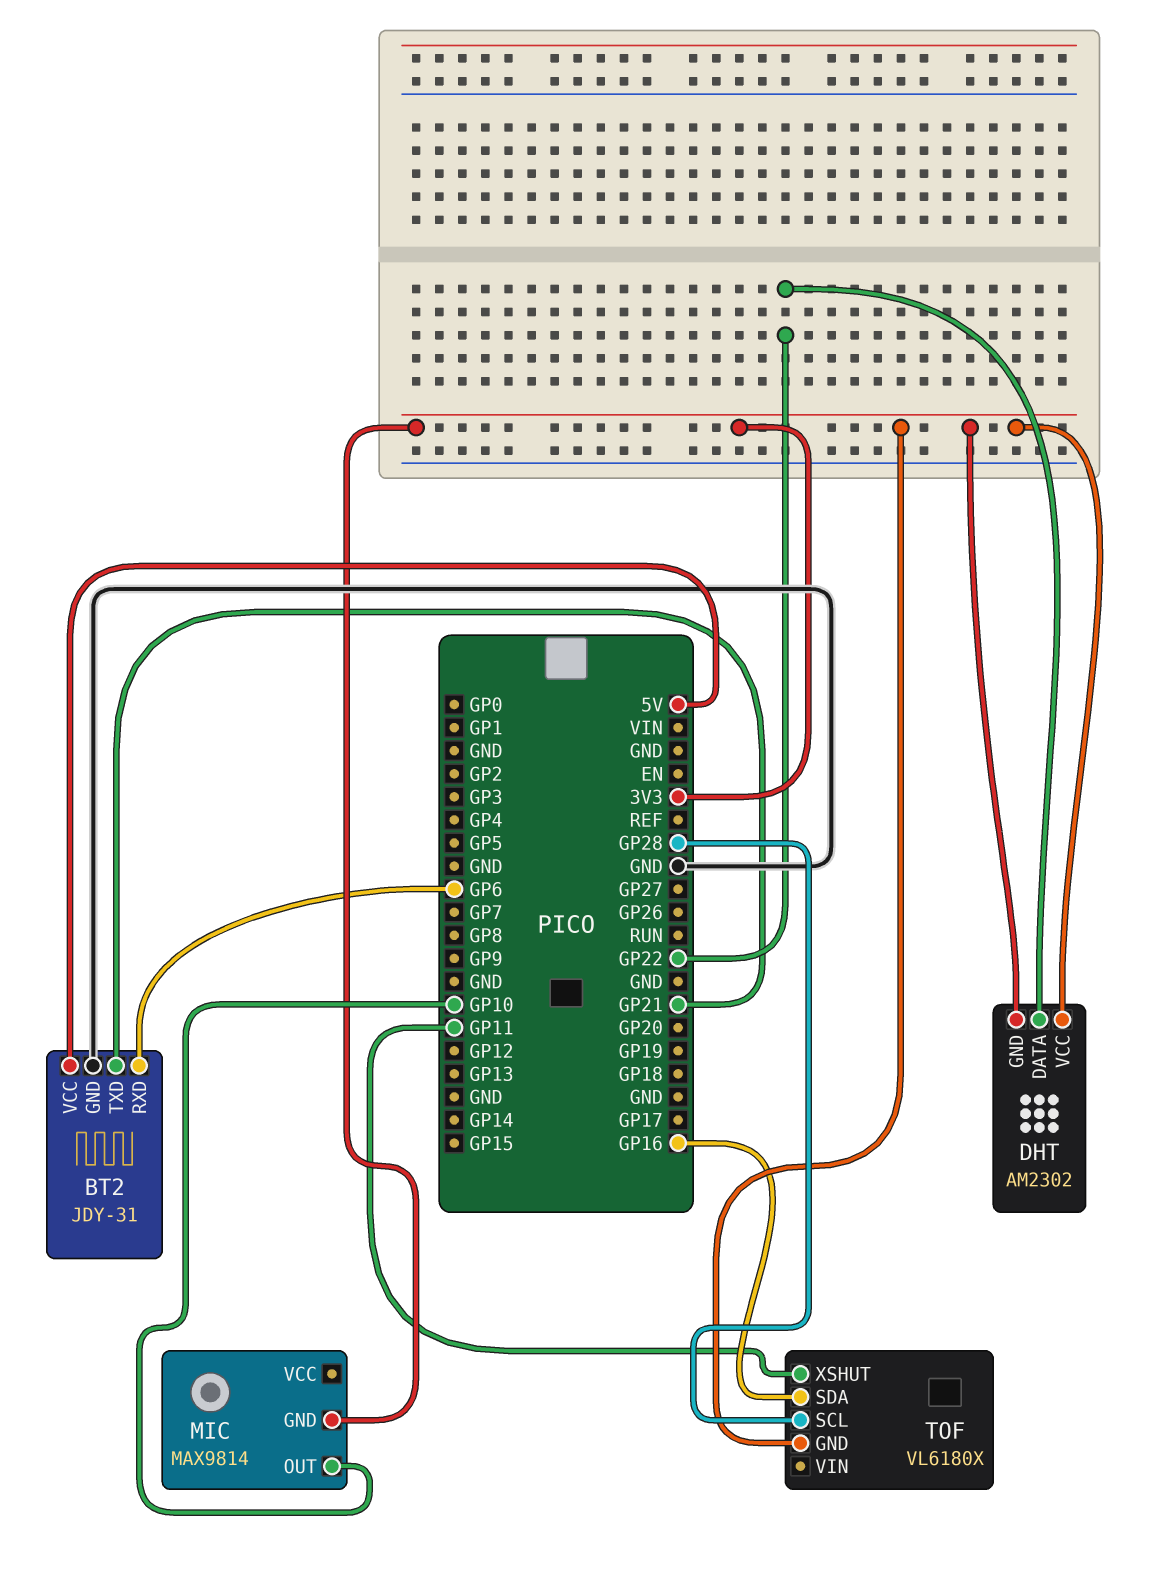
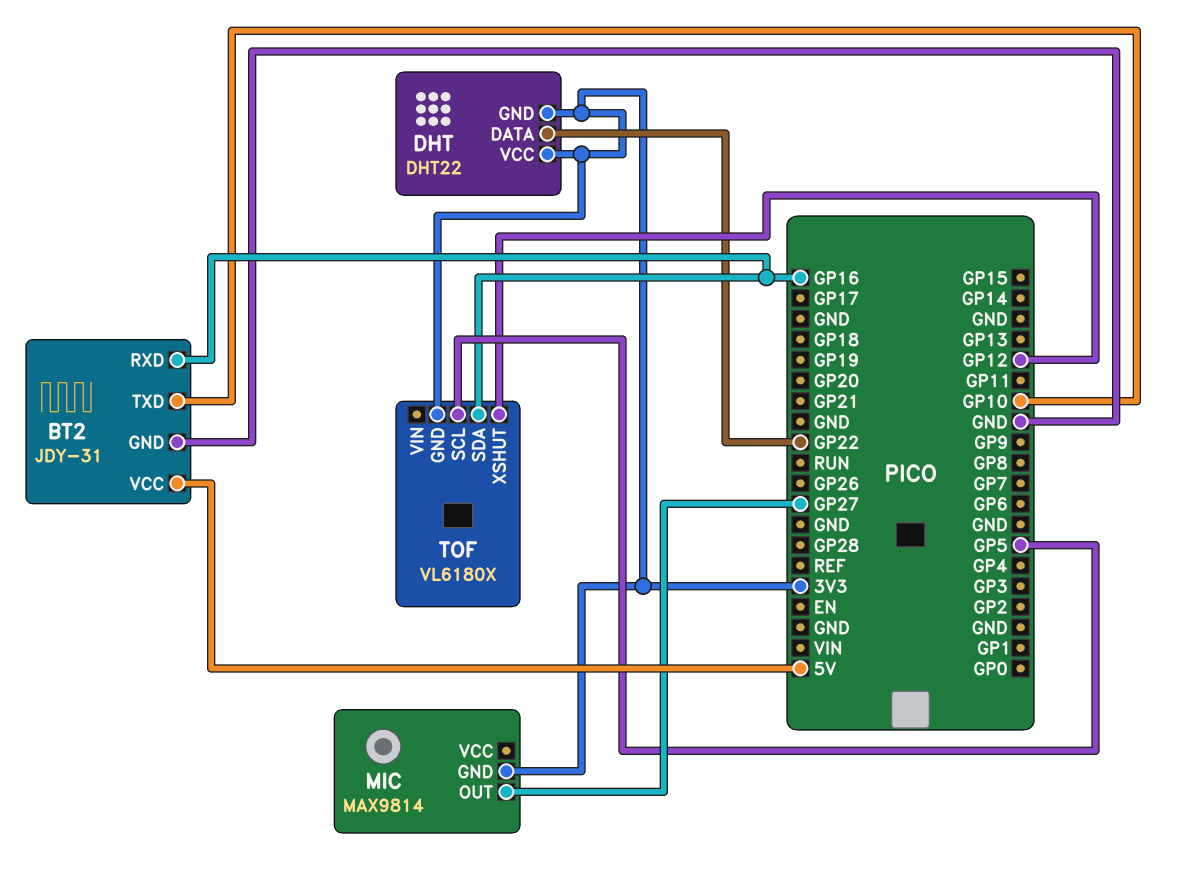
BT2 pin RXD: GP6 -> GP16
BT2 pin TXD: GP21 -> GP10
DHT: AM2302 -> DHT22
MIC pin OUT: GP10 -> GP27
TOF pin SCL: GP28 -> GP5
TOF pin XSHUT: GP11 -> GP12

